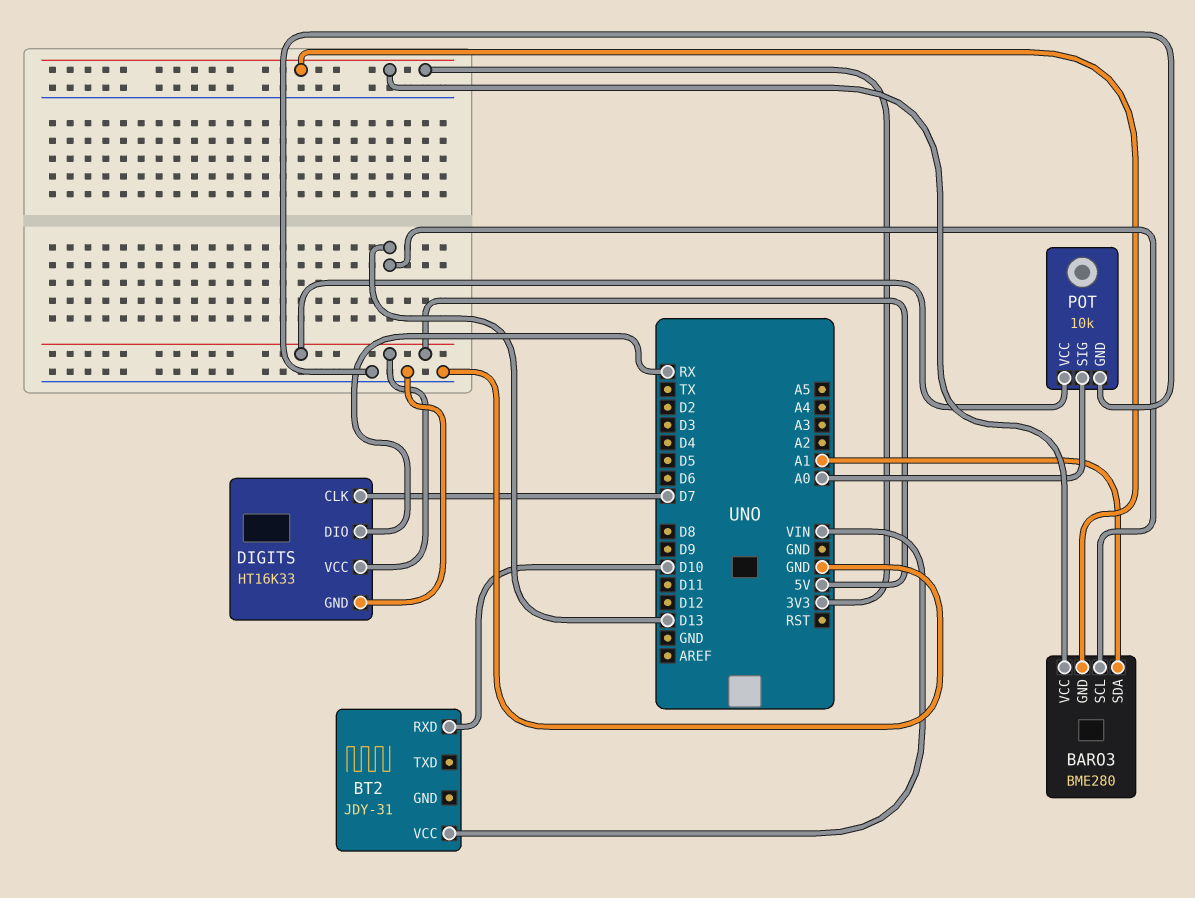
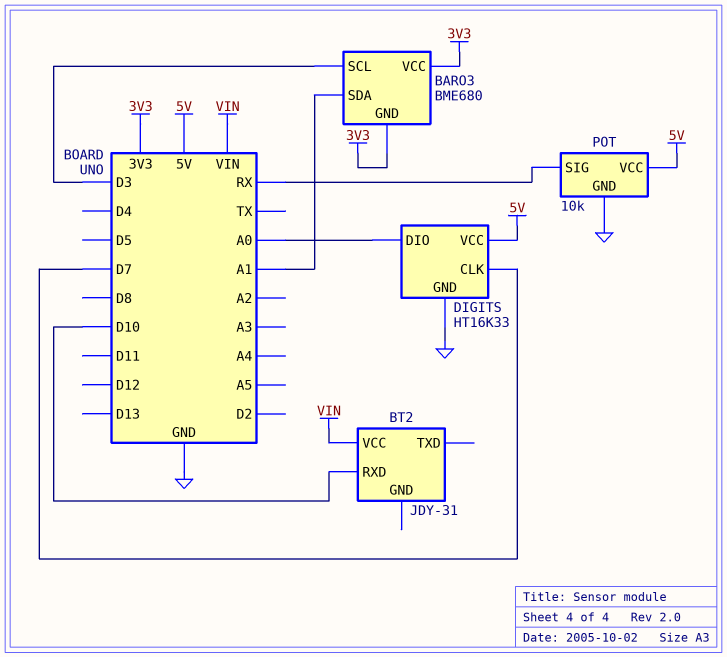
BARO3: BME280 -> BME680
BARO3 pin SCL: D13 -> D3
DIGITS pin DIO: RX -> A0
POT pin SIG: A0 -> RX

